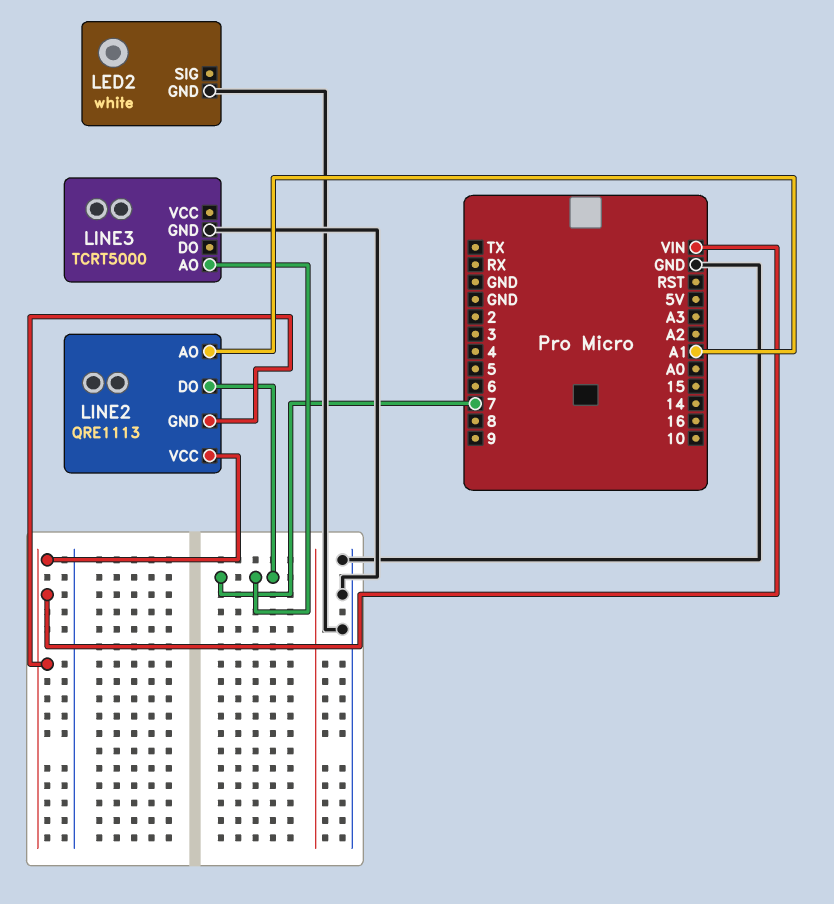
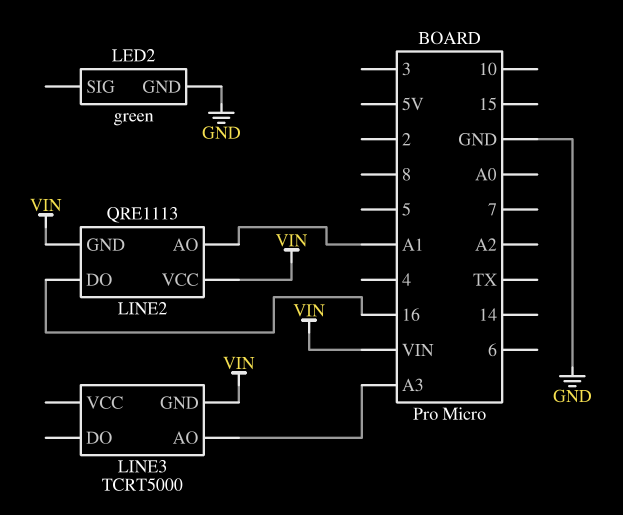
LED2: white -> green
LINE2 pin DO: 7 -> 16
LINE3 pin AO: 7 -> A3
LINE3 pin GND: GND -> VIN

